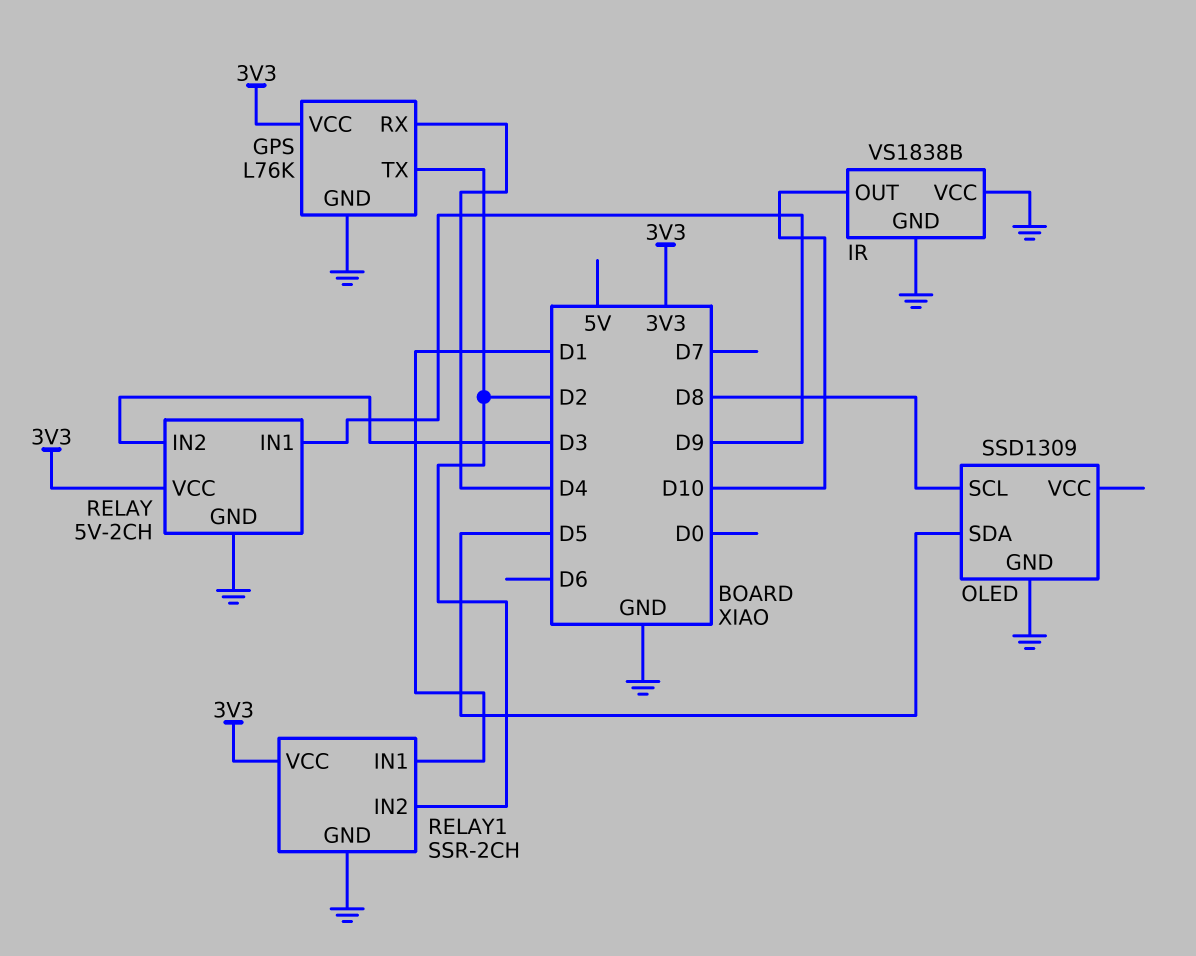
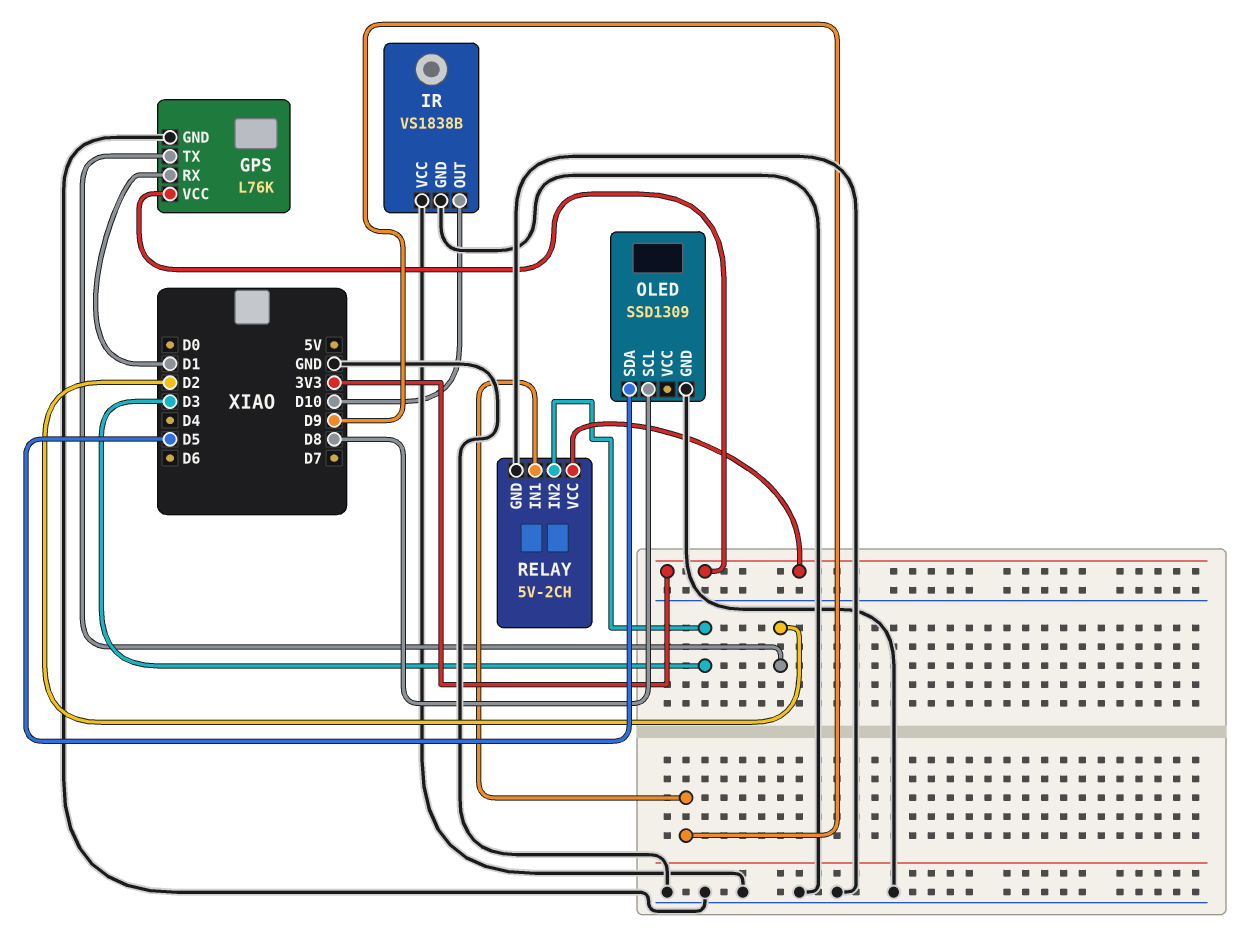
GPS pin RX: D4 -> D1
RELAY1: SSR-2CH -> none
RELAY1 pin GND: GND -> none
RELAY1 pin IN1: D1 -> none
RELAY1 pin IN2: D2 -> none
RELAY1 pin VCC: 3V3 -> none

